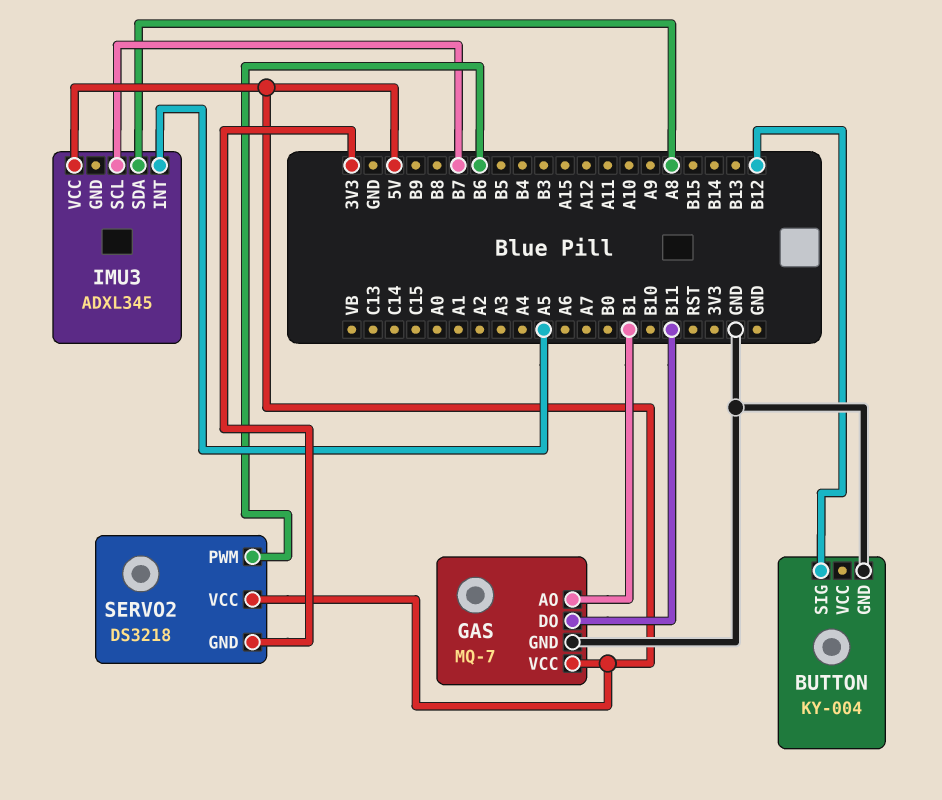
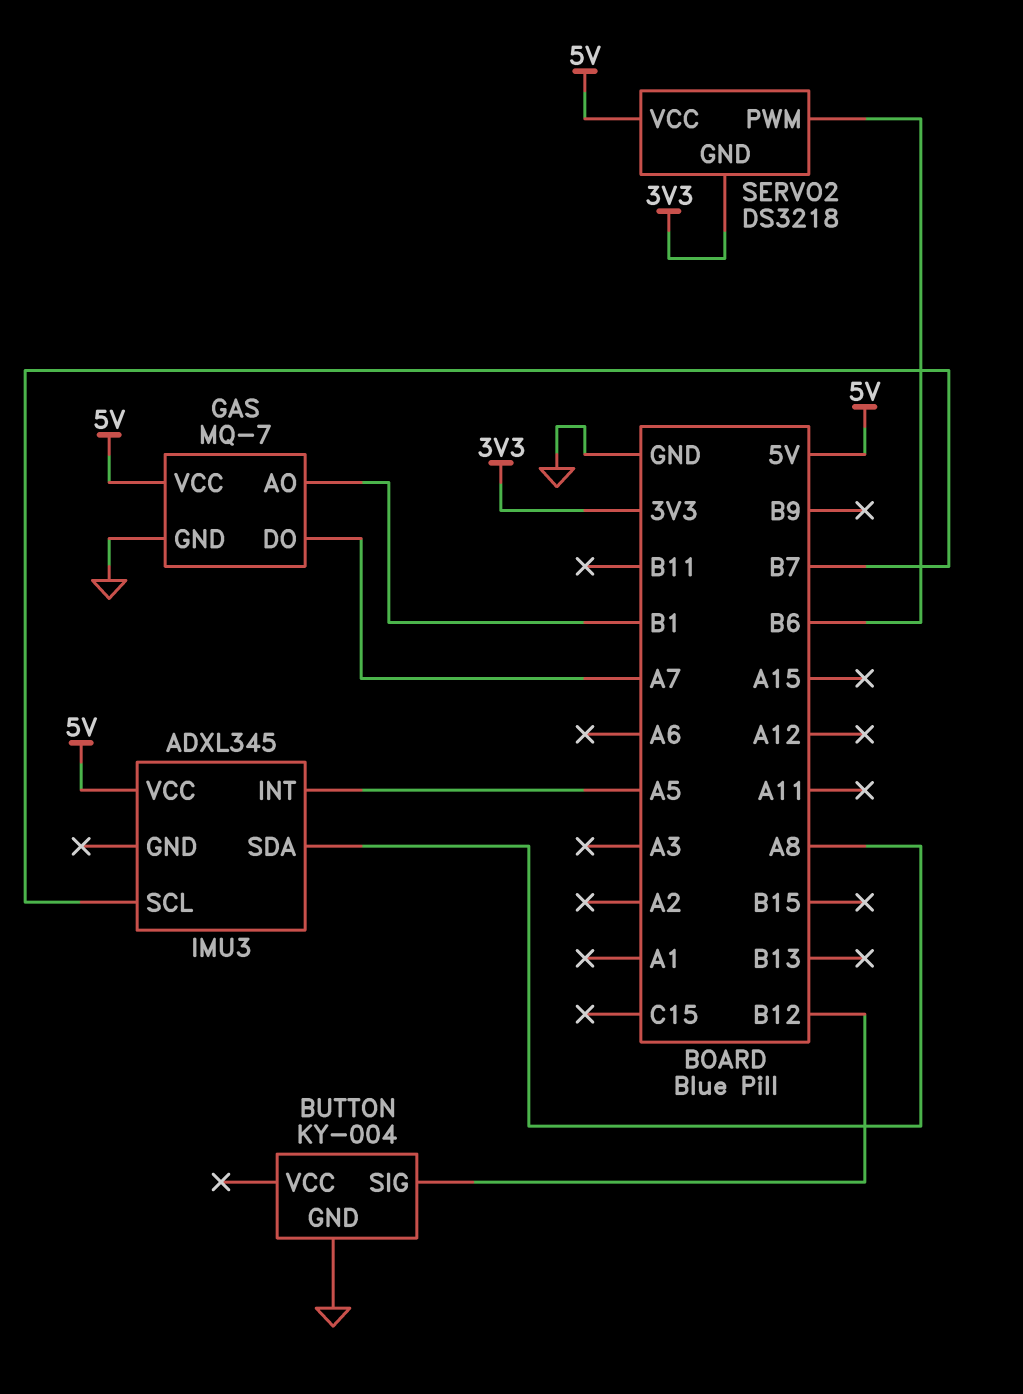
GAS pin DO: B11 -> A7

